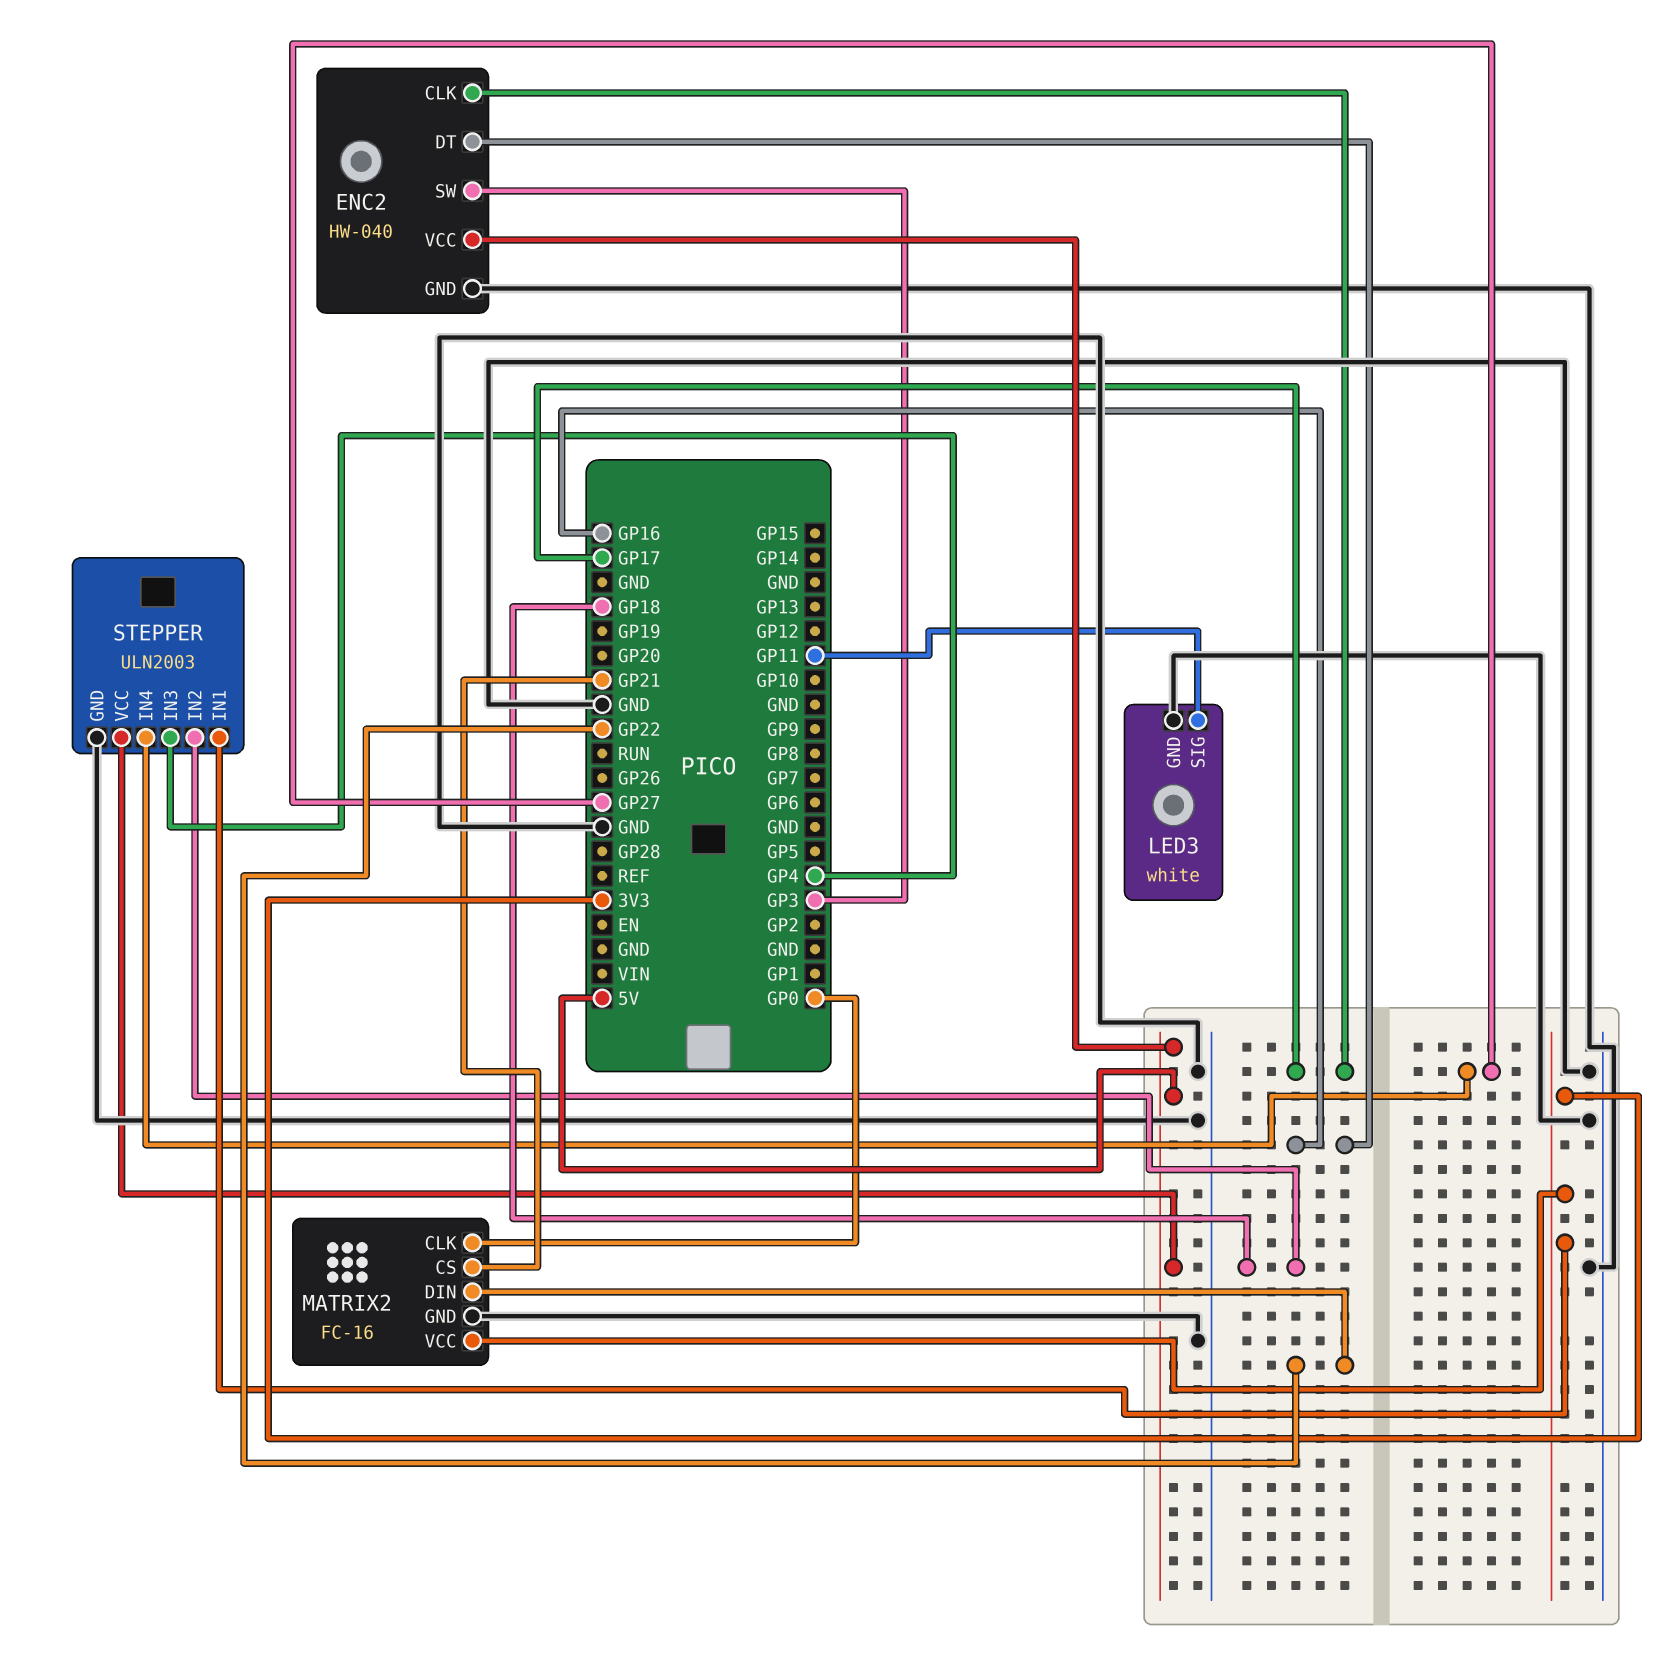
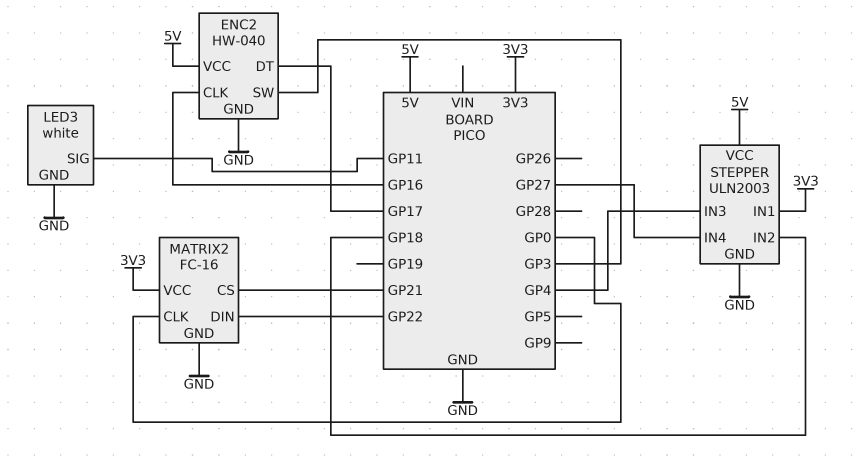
ENC2 pin CLK: GP17 -> GP16
ENC2 pin DT: GP16 -> GP17

